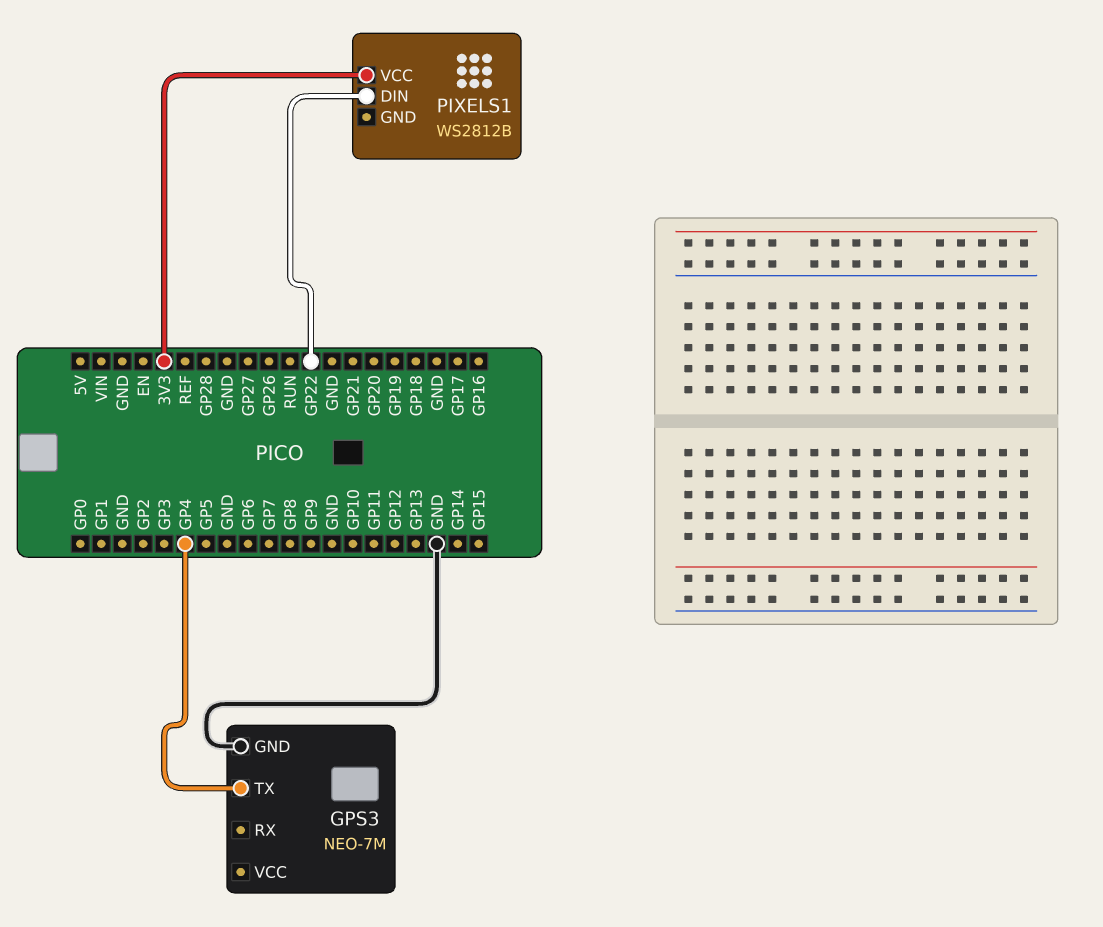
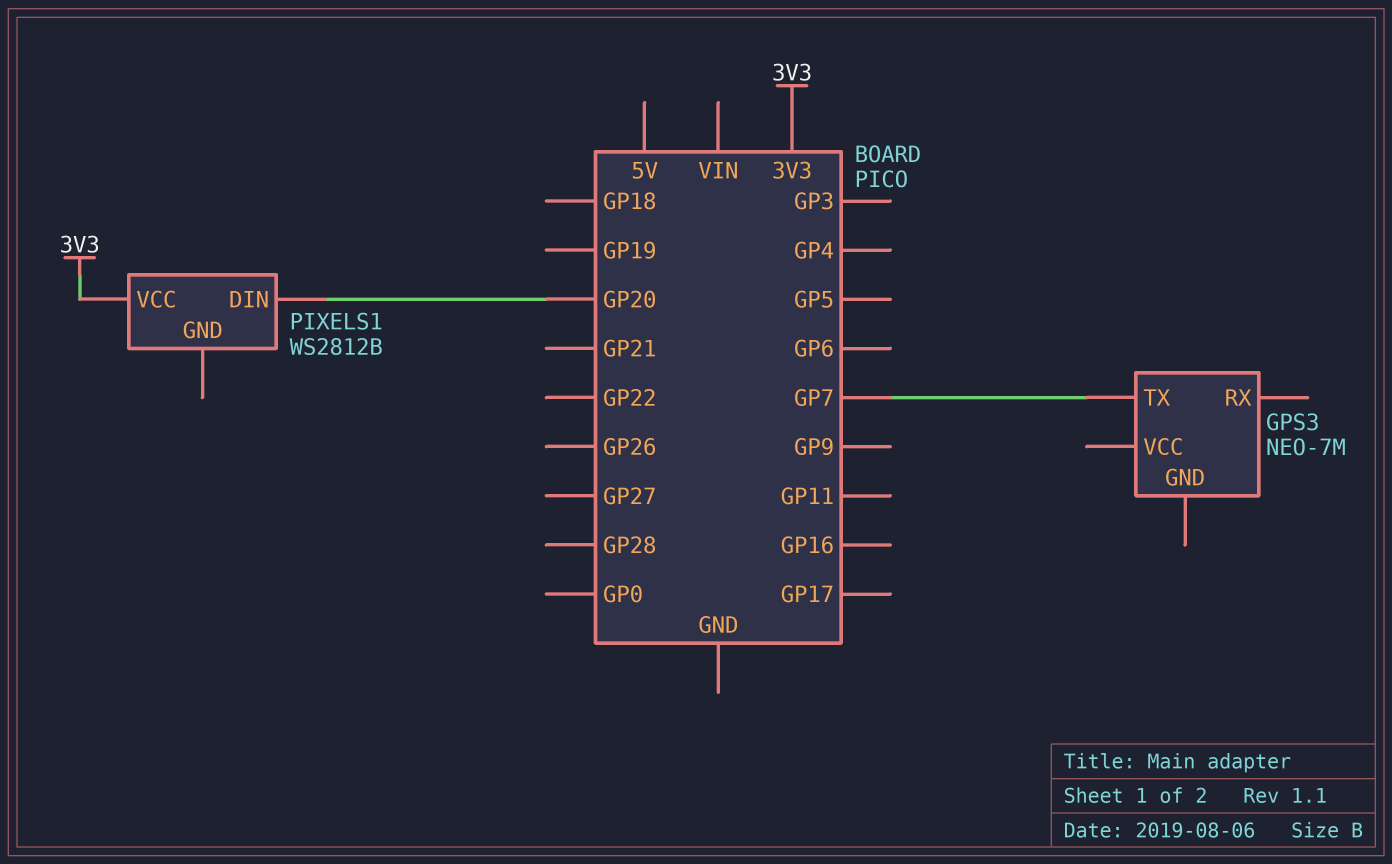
GPS3 pin GND: GND -> none
GPS3 pin TX: GP4 -> GP7
PIXELS1 pin DIN: GP22 -> GP20

